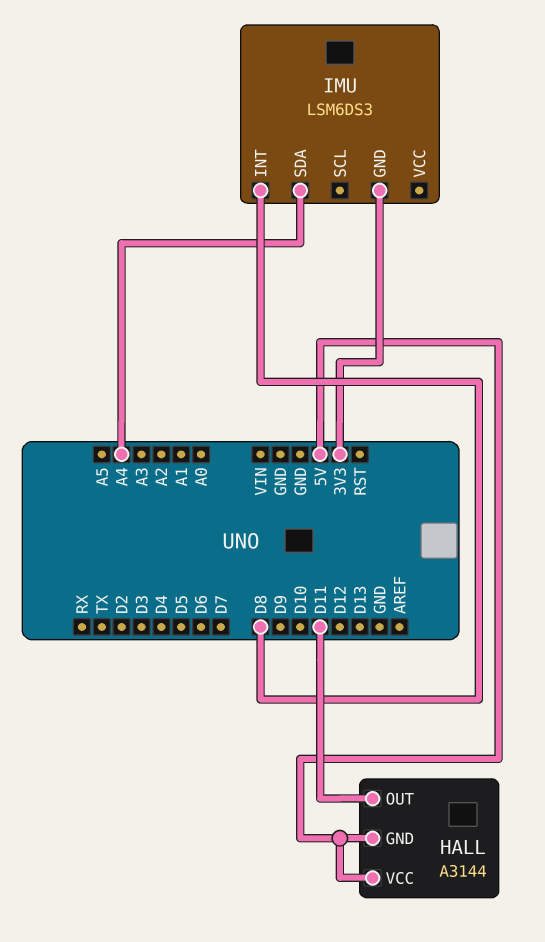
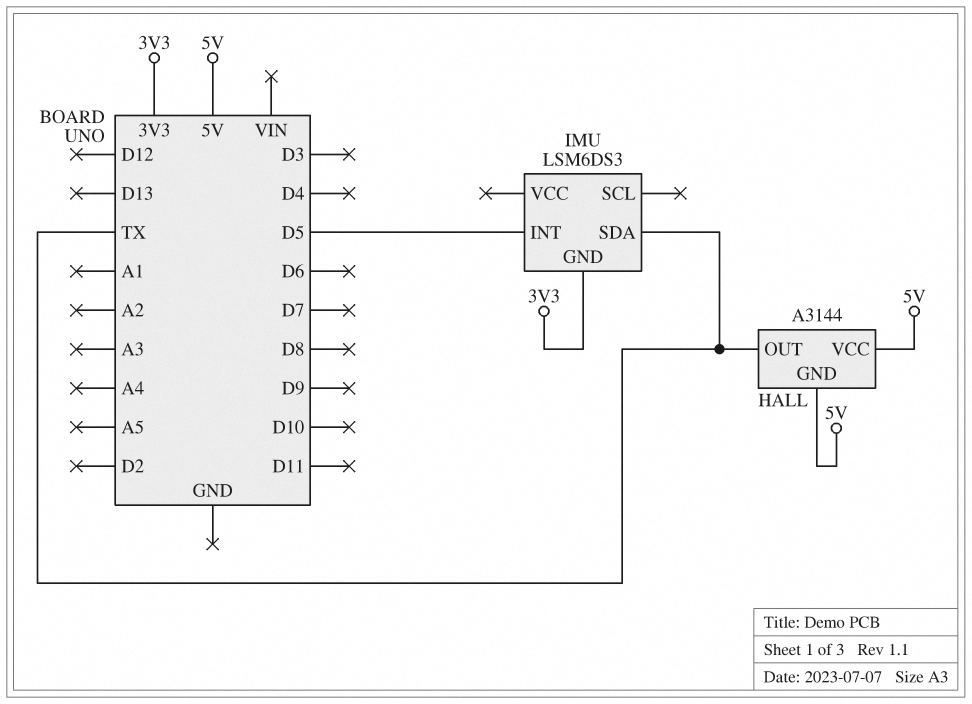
HALL pin OUT: D11 -> TX
IMU pin INT: D8 -> D5
IMU pin SDA: A4 -> TX

